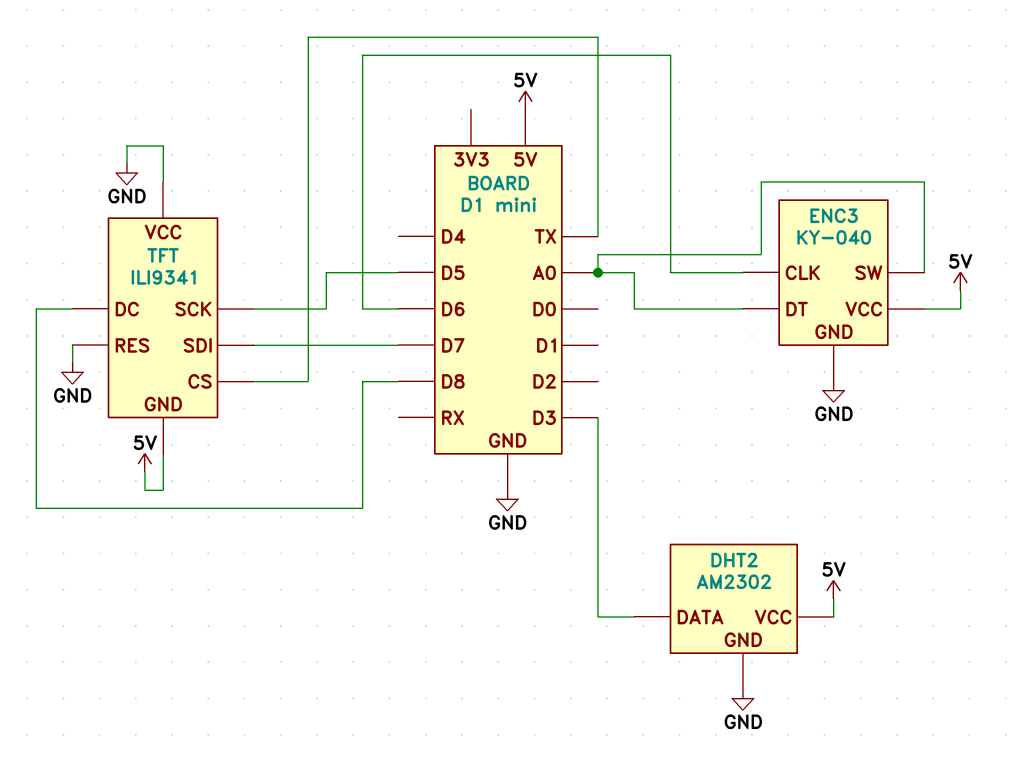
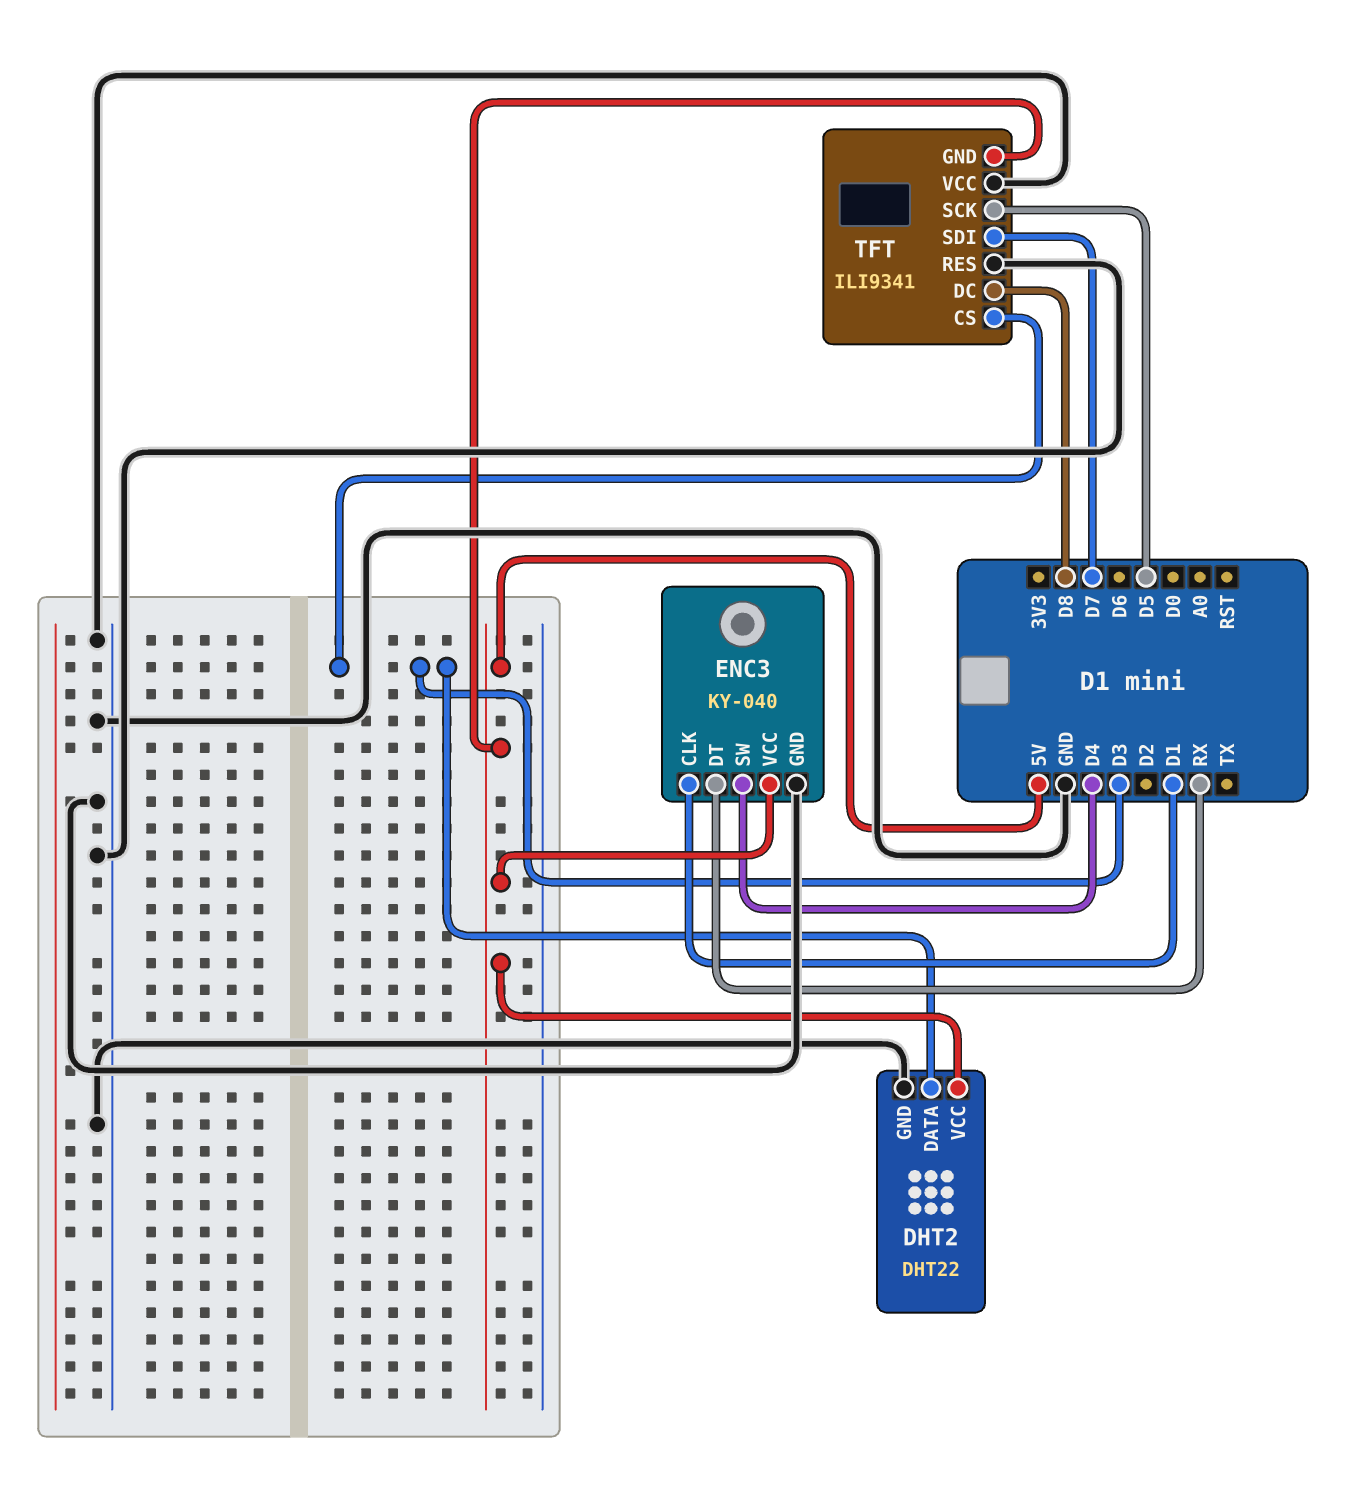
DHT2: AM2302 -> DHT22
ENC3 pin CLK: D6 -> D1
ENC3 pin DT: A0 -> RX
ENC3 pin SW: A0 -> D4
TFT pin CS: TX -> D3

